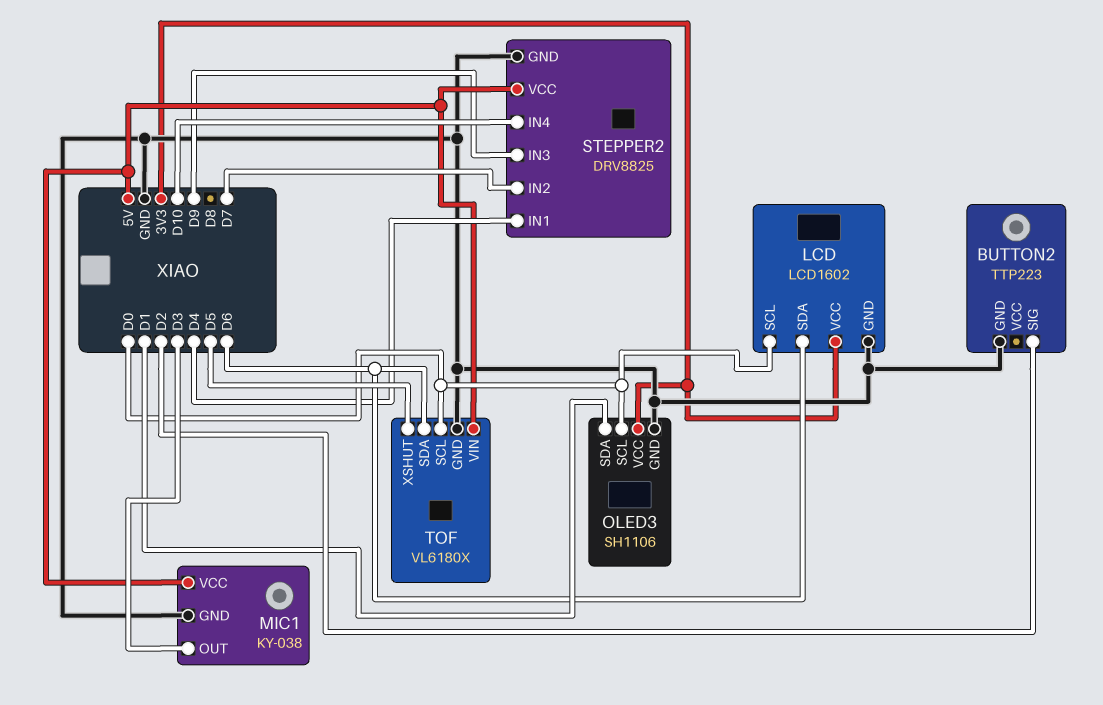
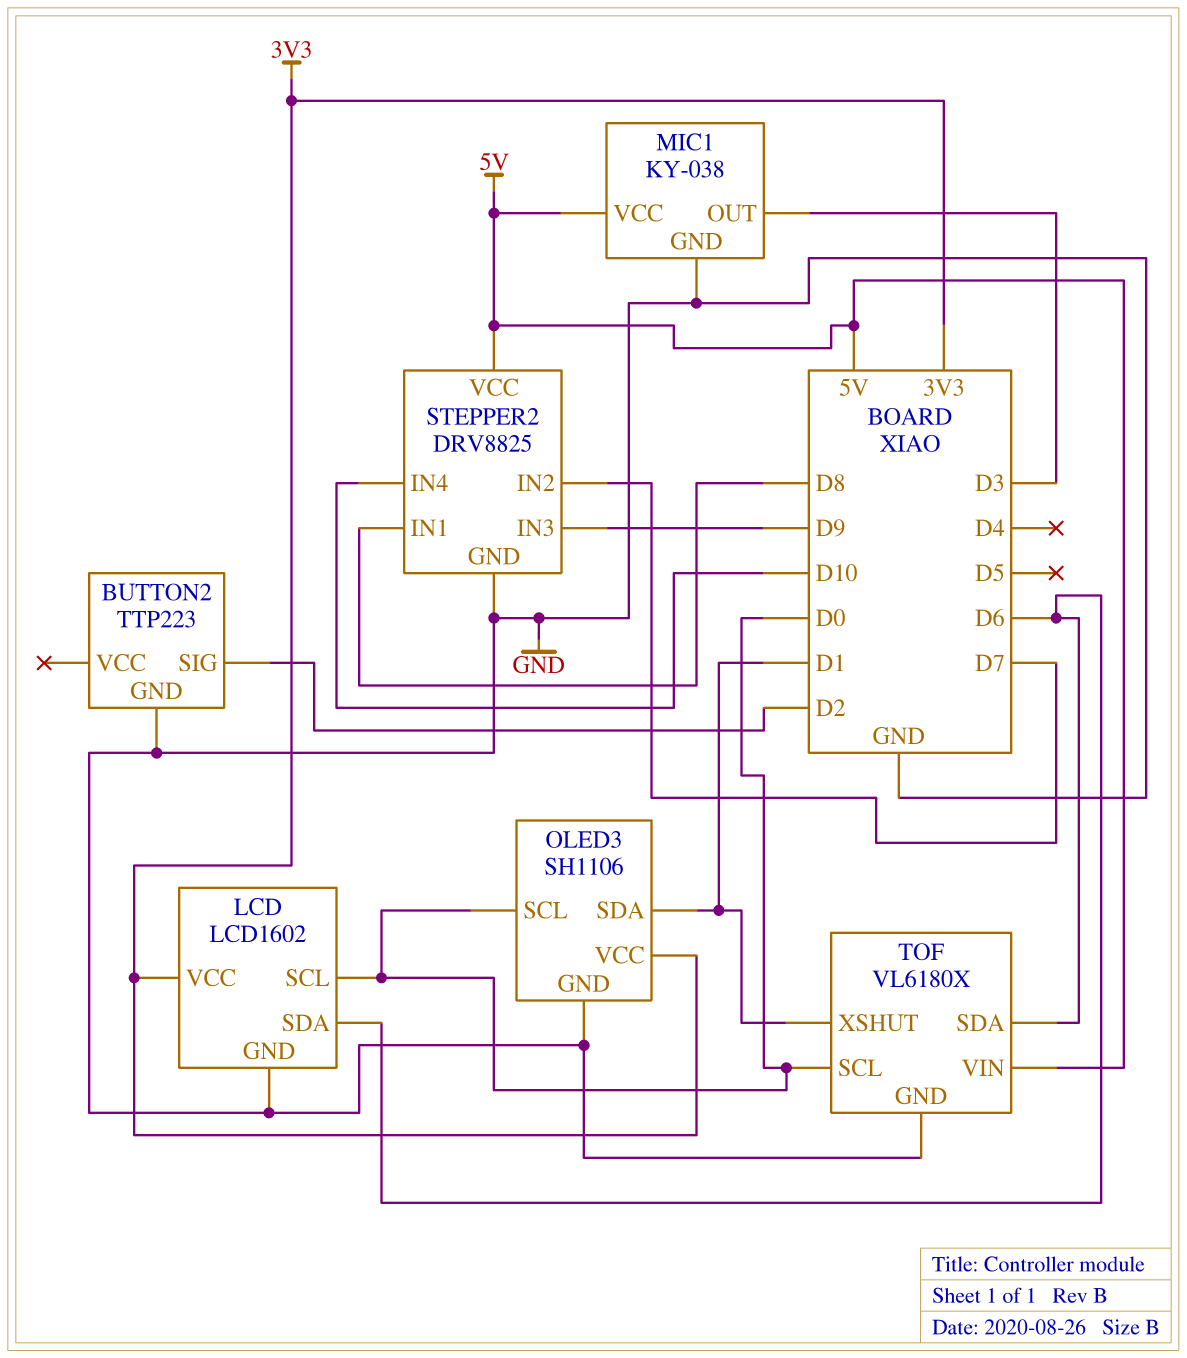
STEPPER2 pin IN1: D4 -> D8
TOF pin XSHUT: D5 -> D1

